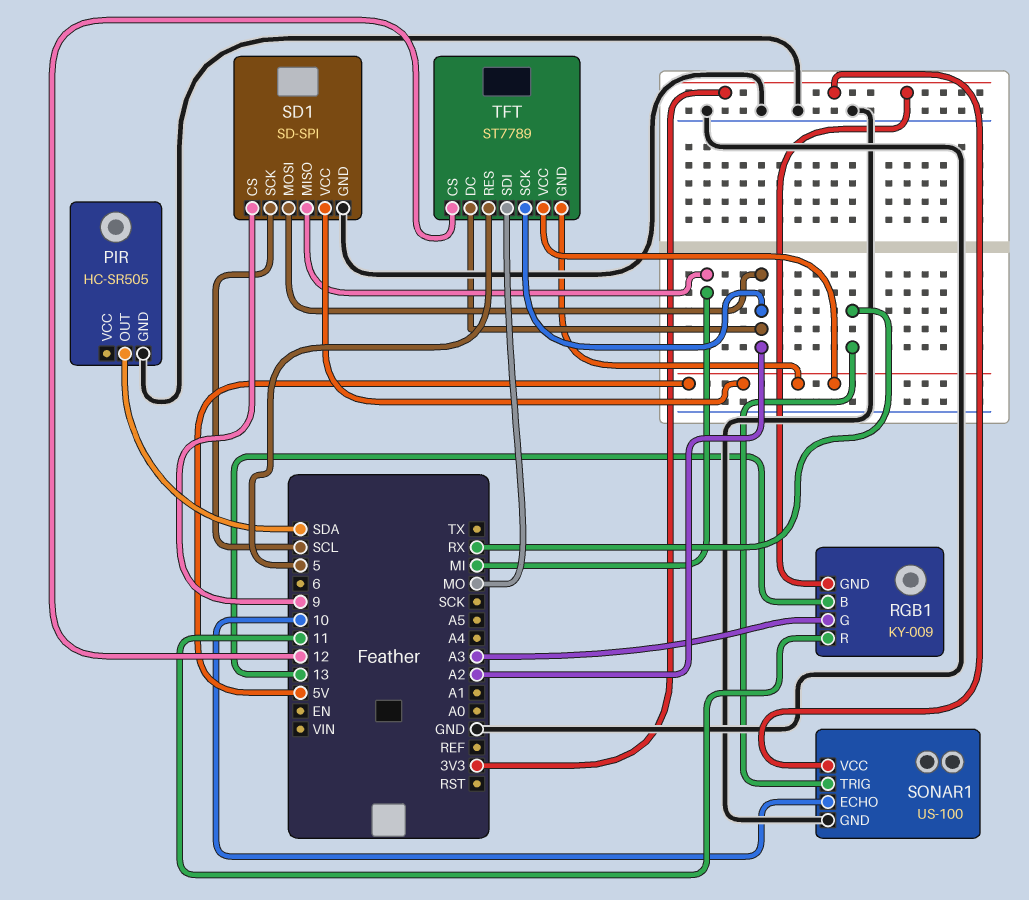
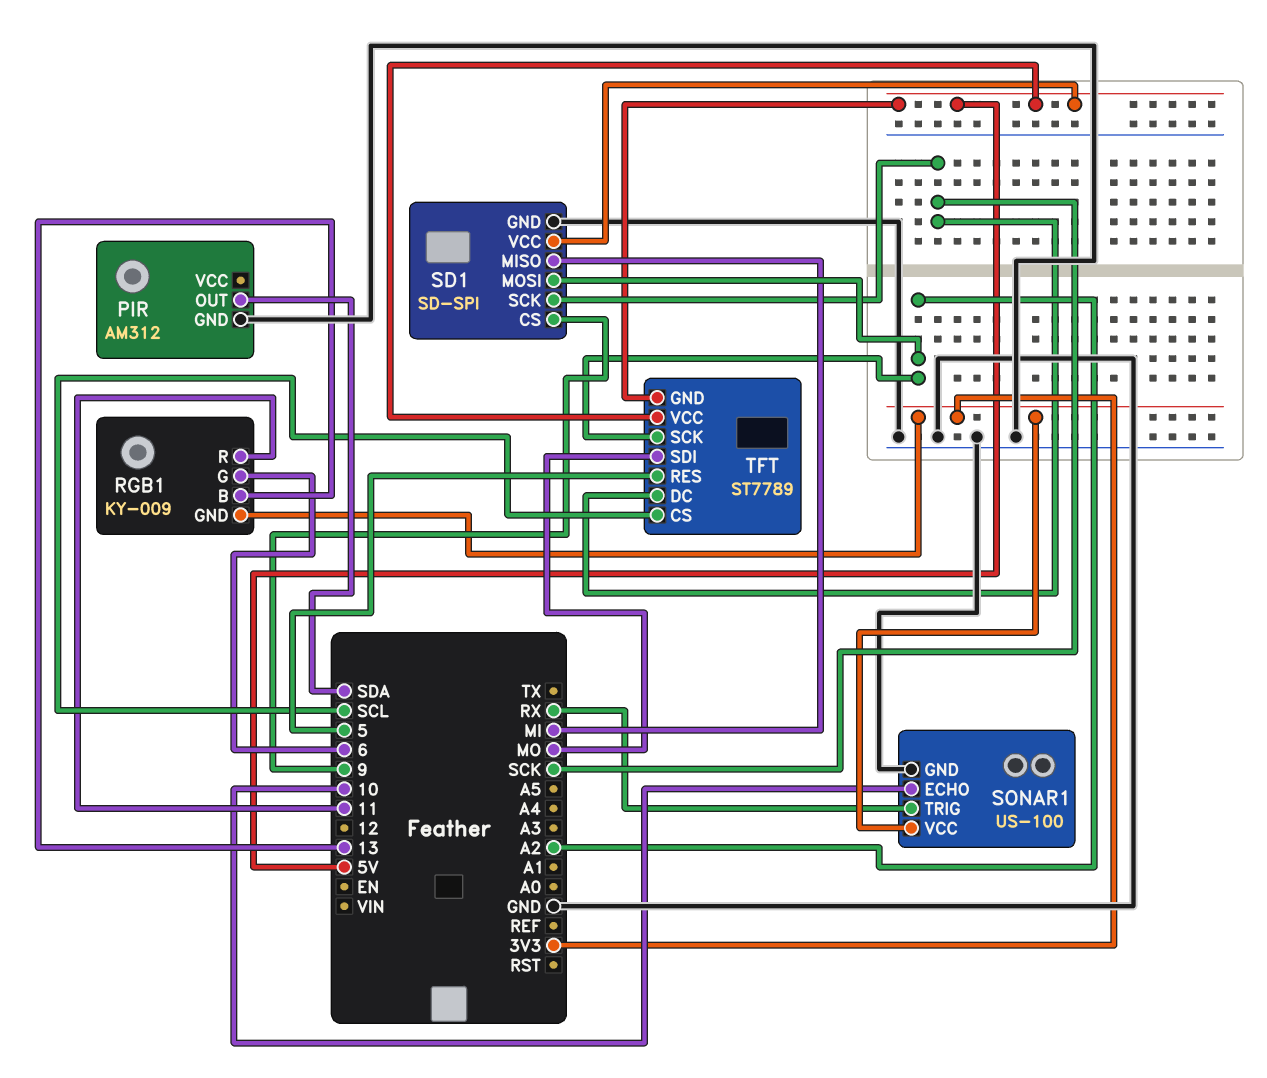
PIR: HC-SR505 -> AM312
RGB1 pin G: A3 -> 6
SD1 pin SCK: SCL -> SCK
TFT pin CS: 12 -> SCL
TFT pin DC: A2 -> SCK

